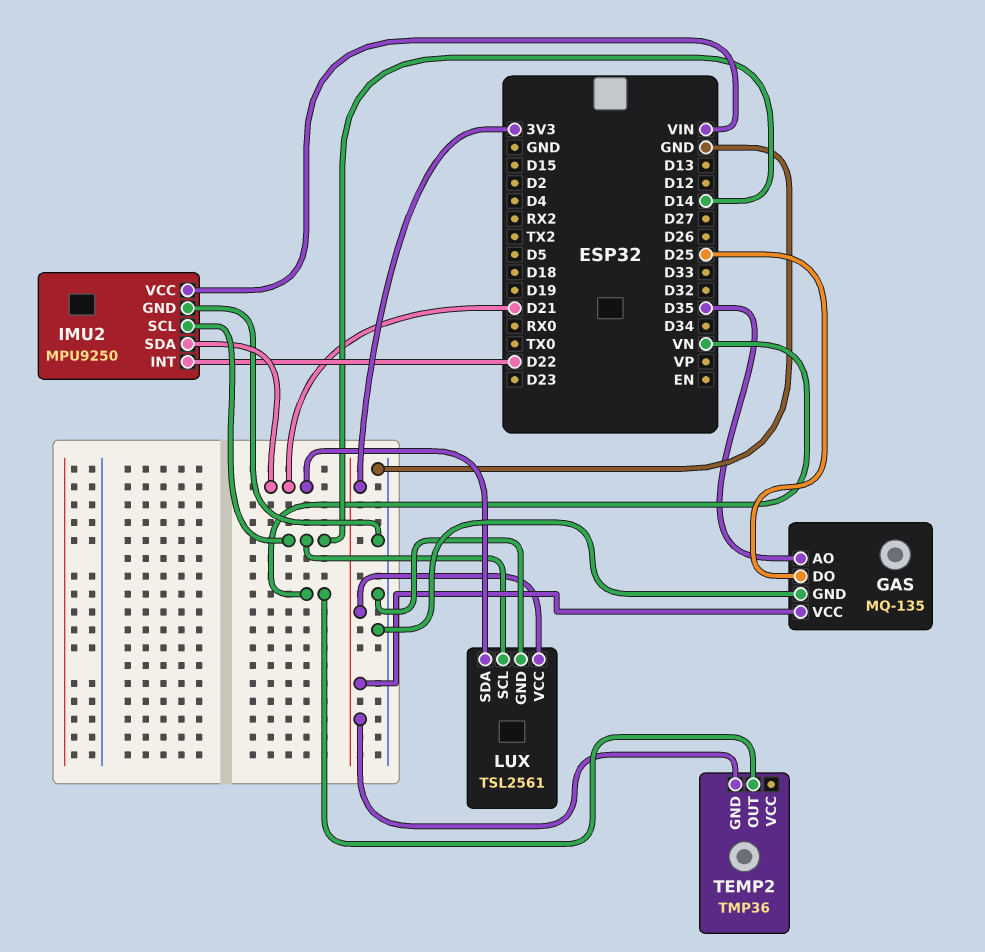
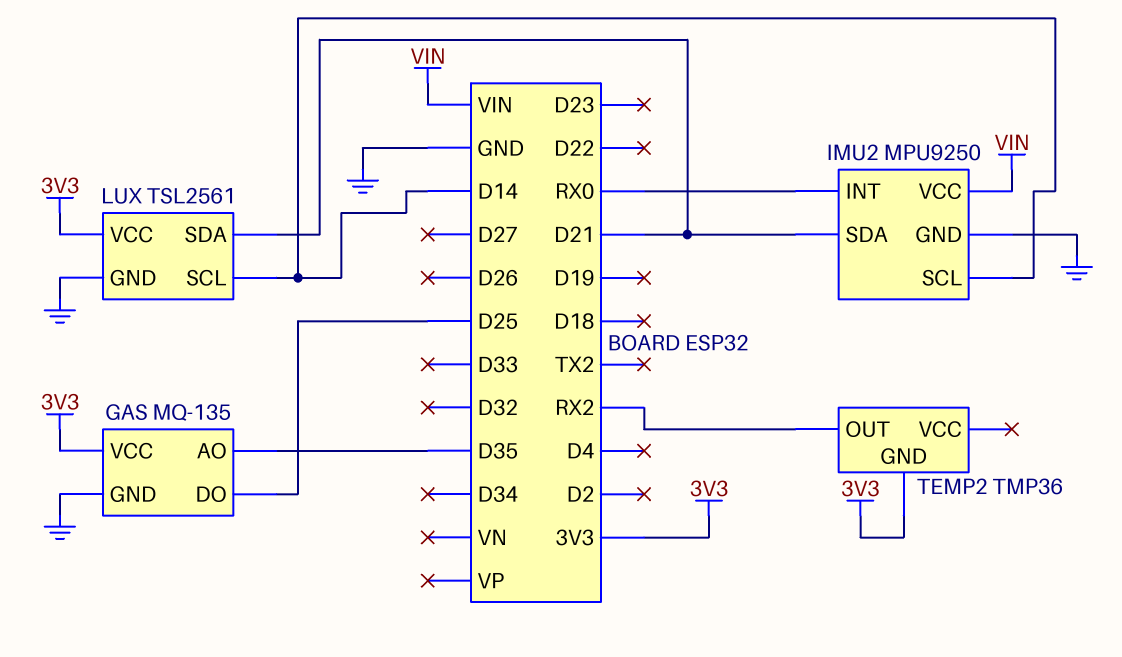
IMU2 pin INT: D22 -> RX0
TEMP2 pin OUT: VN -> RX2

